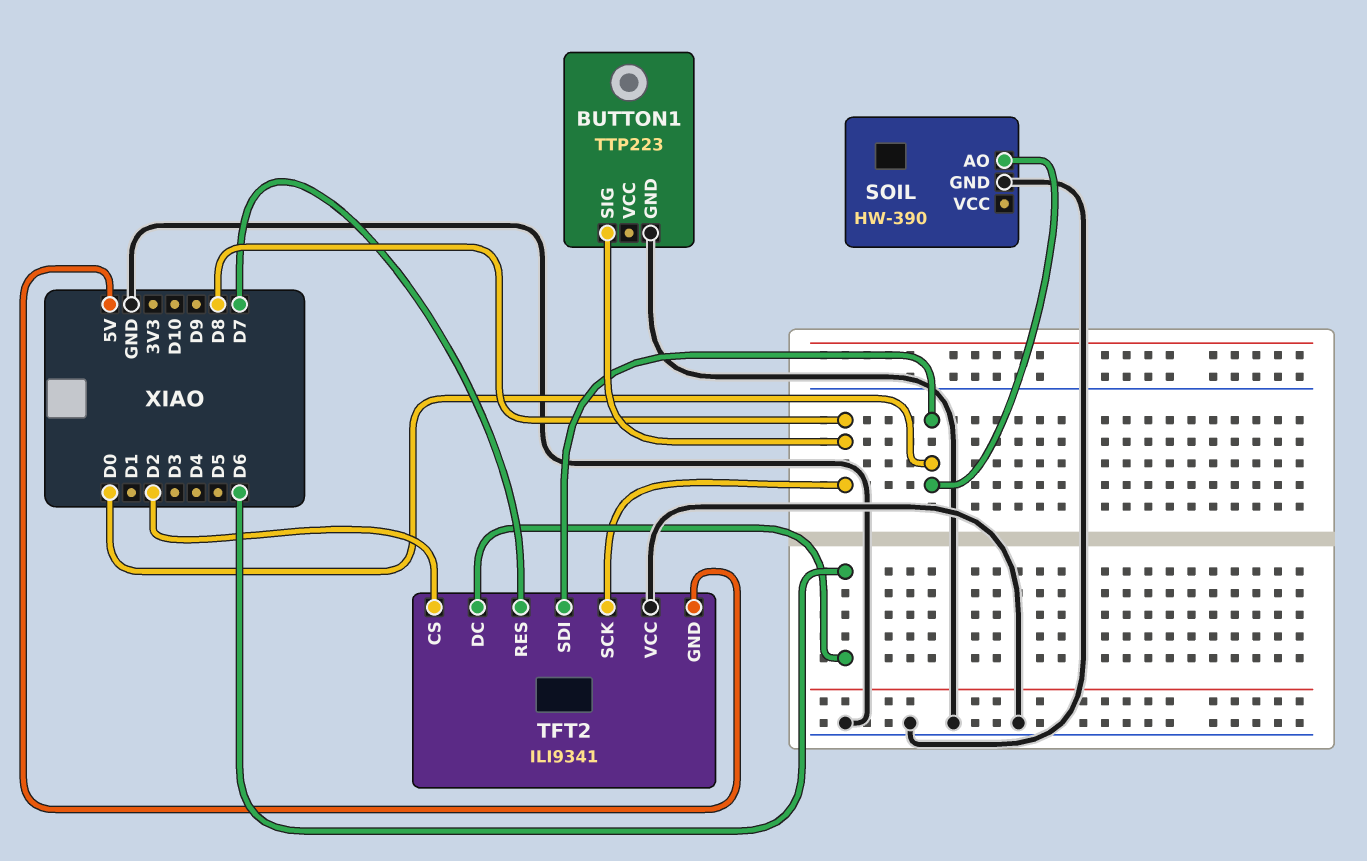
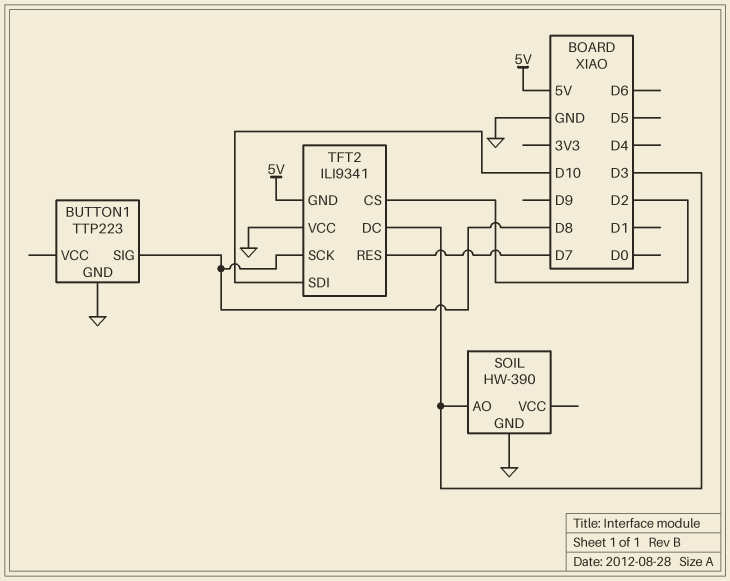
SOIL pin AO: D0 -> D3
TFT2 pin DC: D6 -> D3
TFT2 pin SDI: D0 -> D10

